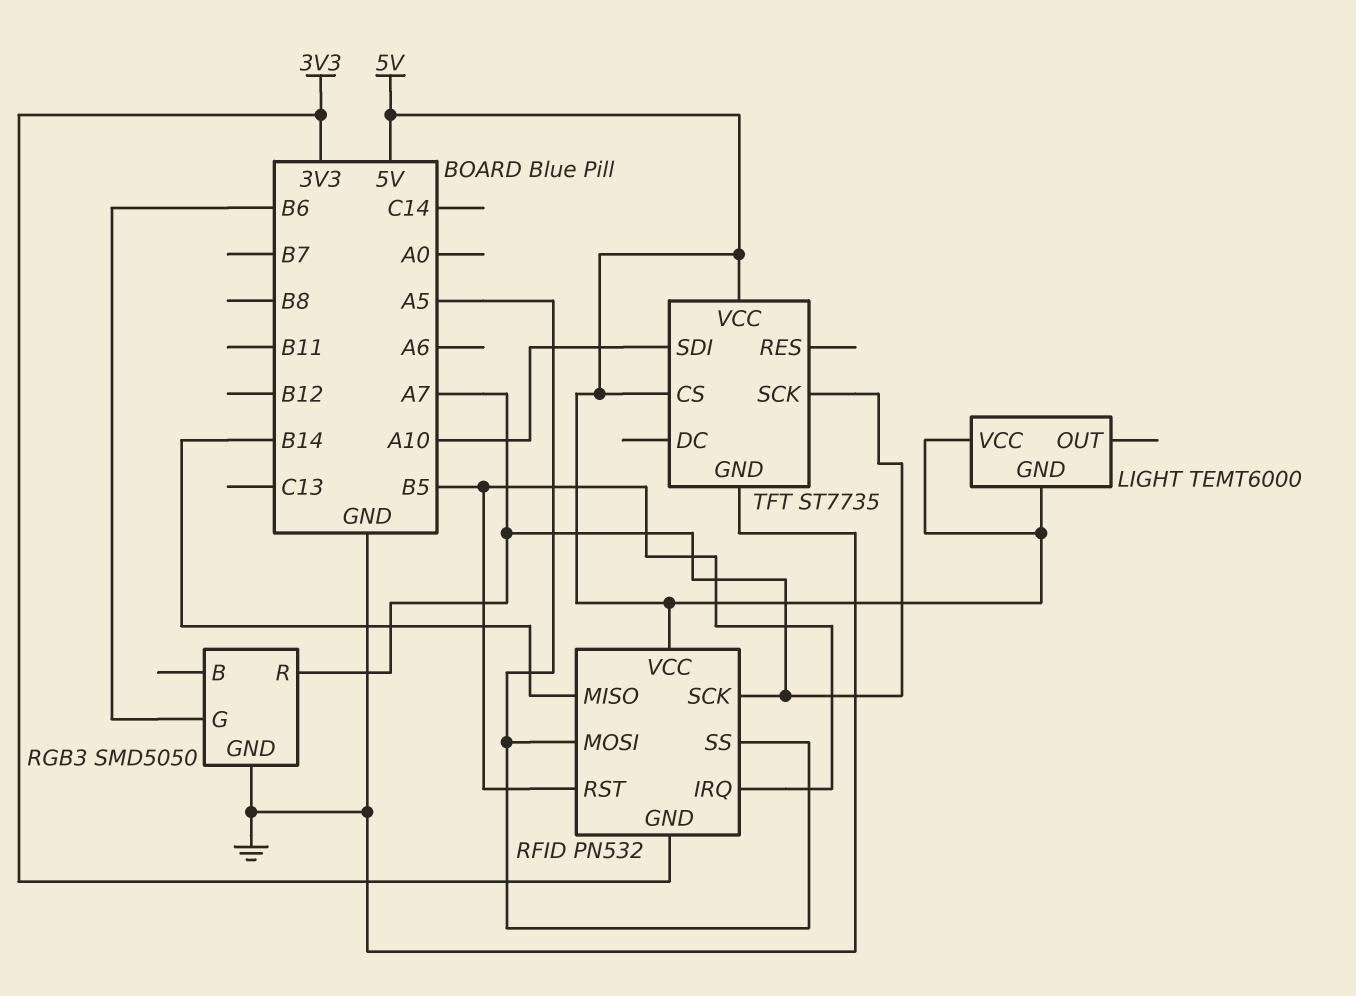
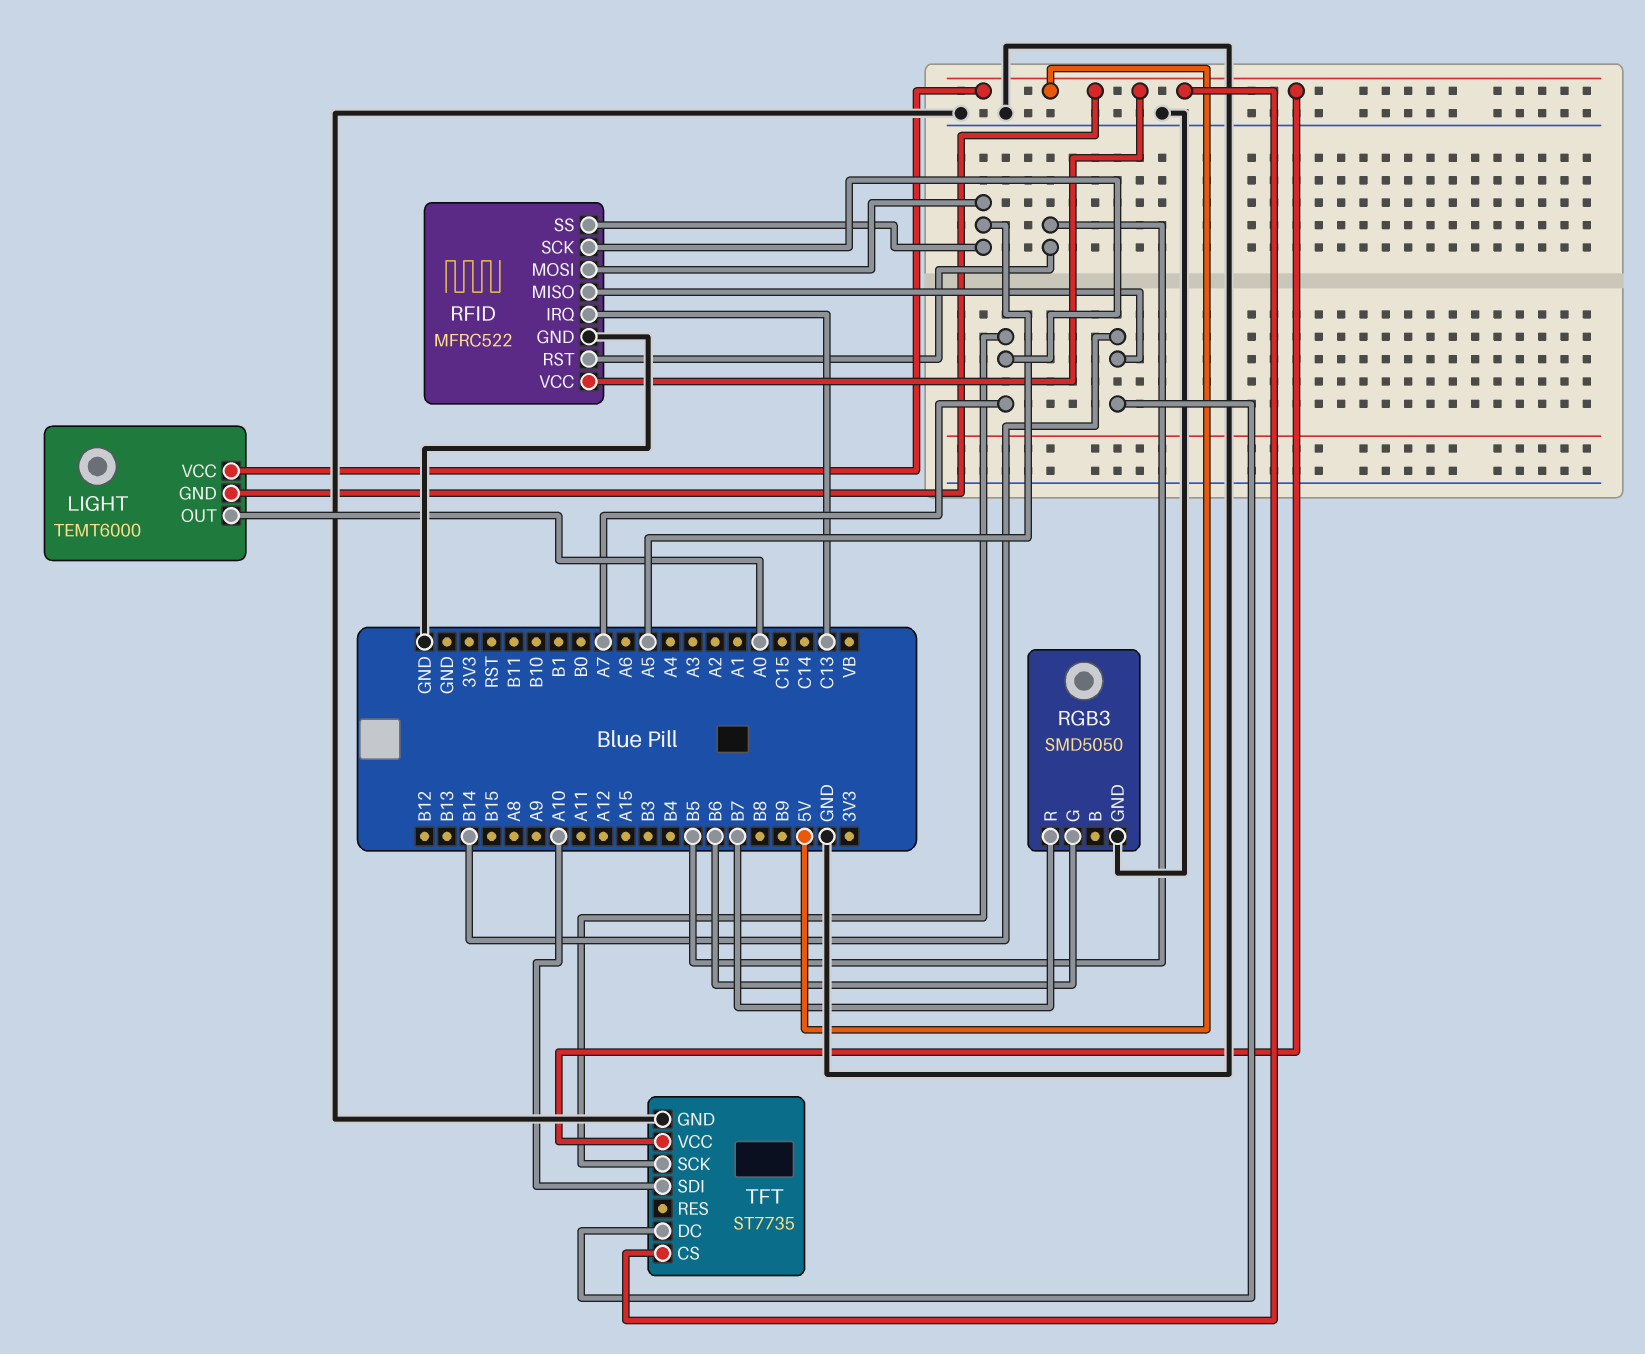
LIGHT pin OUT: none -> A0
RFID: PN532 -> MFRC522
RFID pin GND: 3V3 -> GND
RFID pin IRQ: B5 -> C13
RGB3 pin R: A7 -> B7
TFT pin DC: none -> B14

